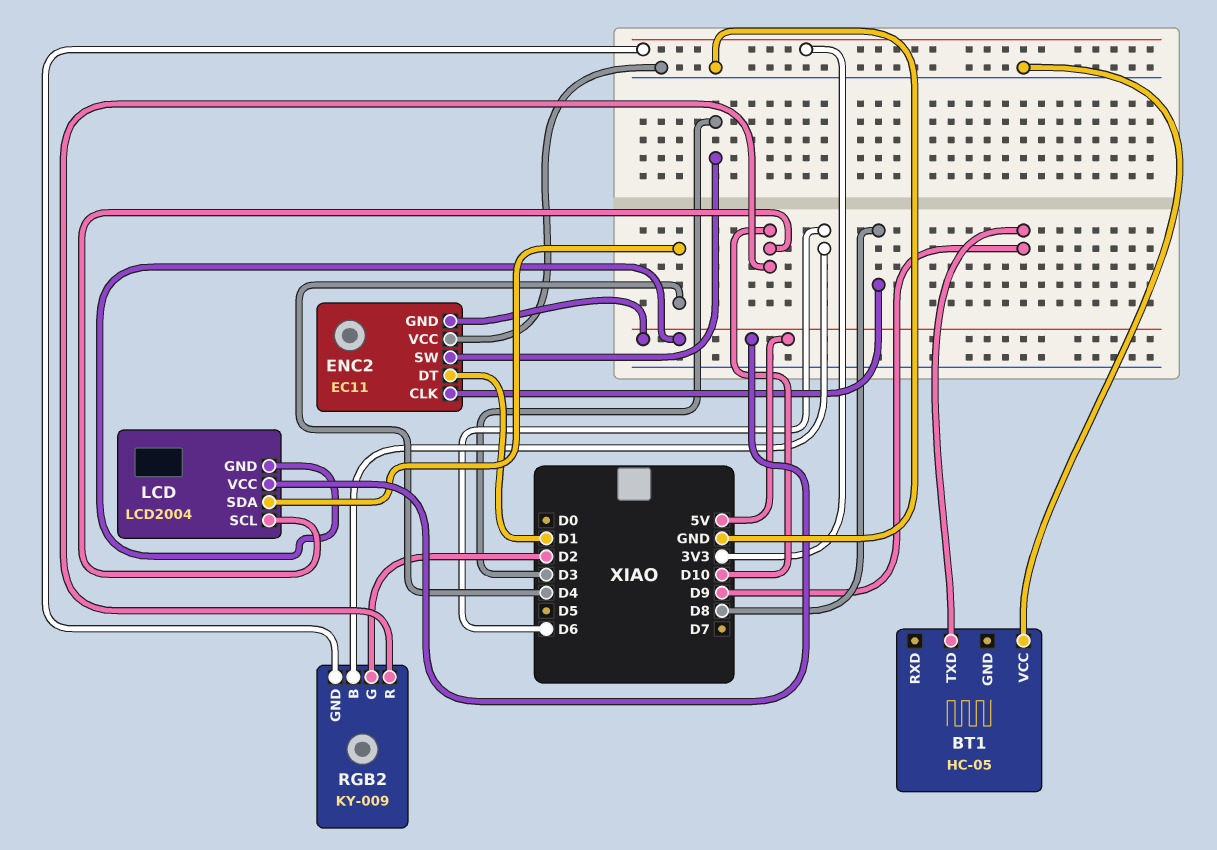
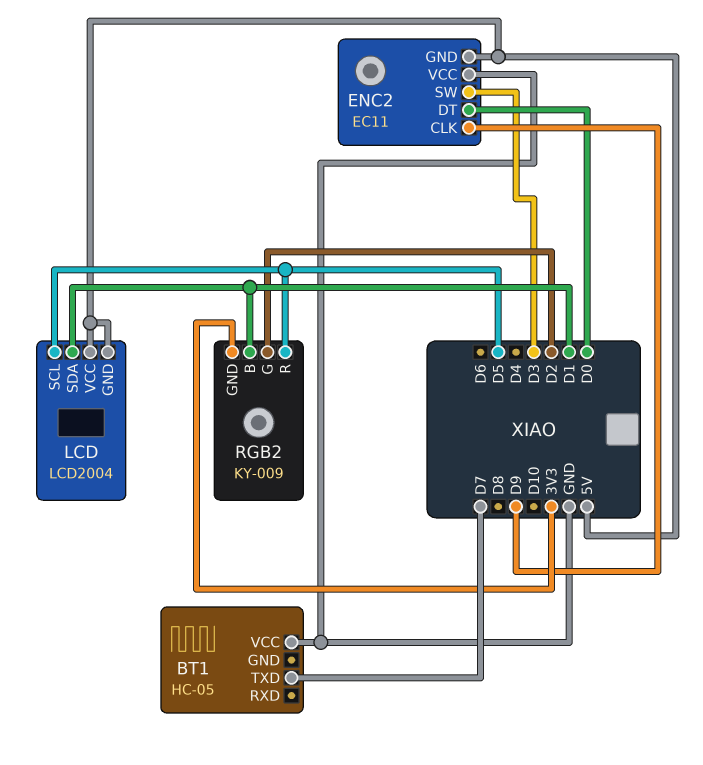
BT1 pin TXD: D9 -> D7
ENC2 pin CLK: D8 -> D9
ENC2 pin DT: D1 -> D0
LCD pin SCL: D10 -> D5
LCD pin SDA: D4 -> D1
RGB2 pin B: D6 -> D1
RGB2 pin R: D10 -> D5

